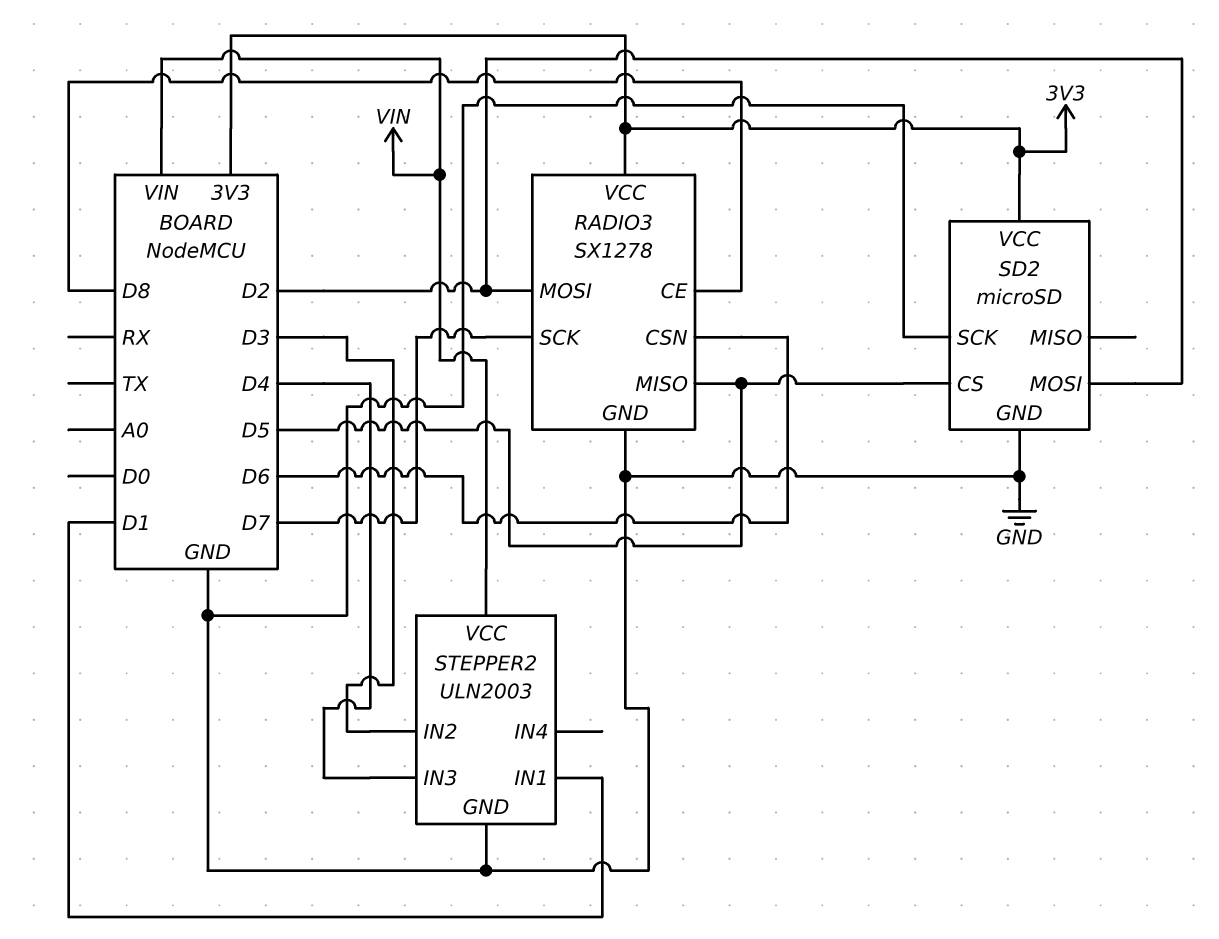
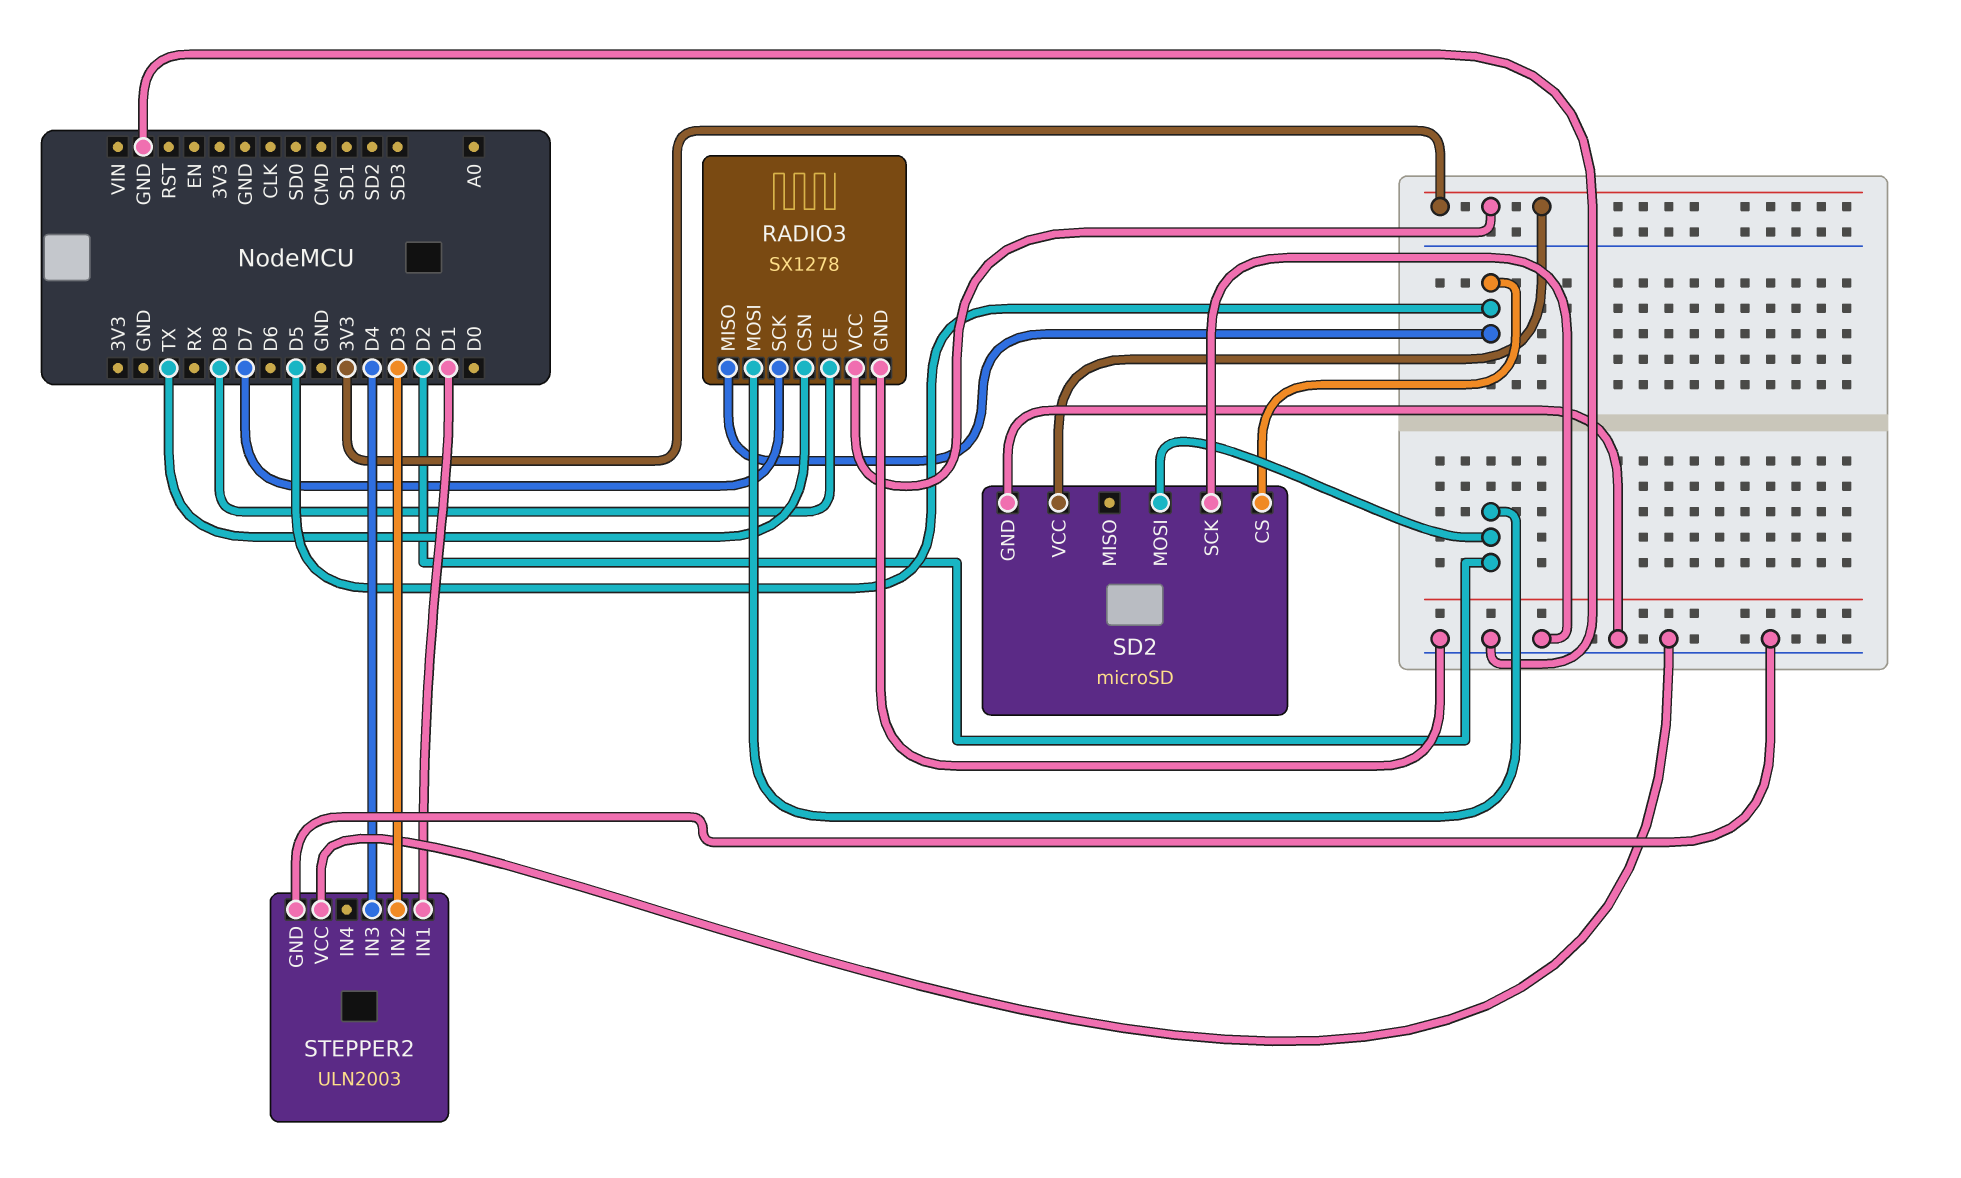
RADIO3 pin CSN: D6 -> TX
STEPPER2 pin VCC: VIN -> GND

